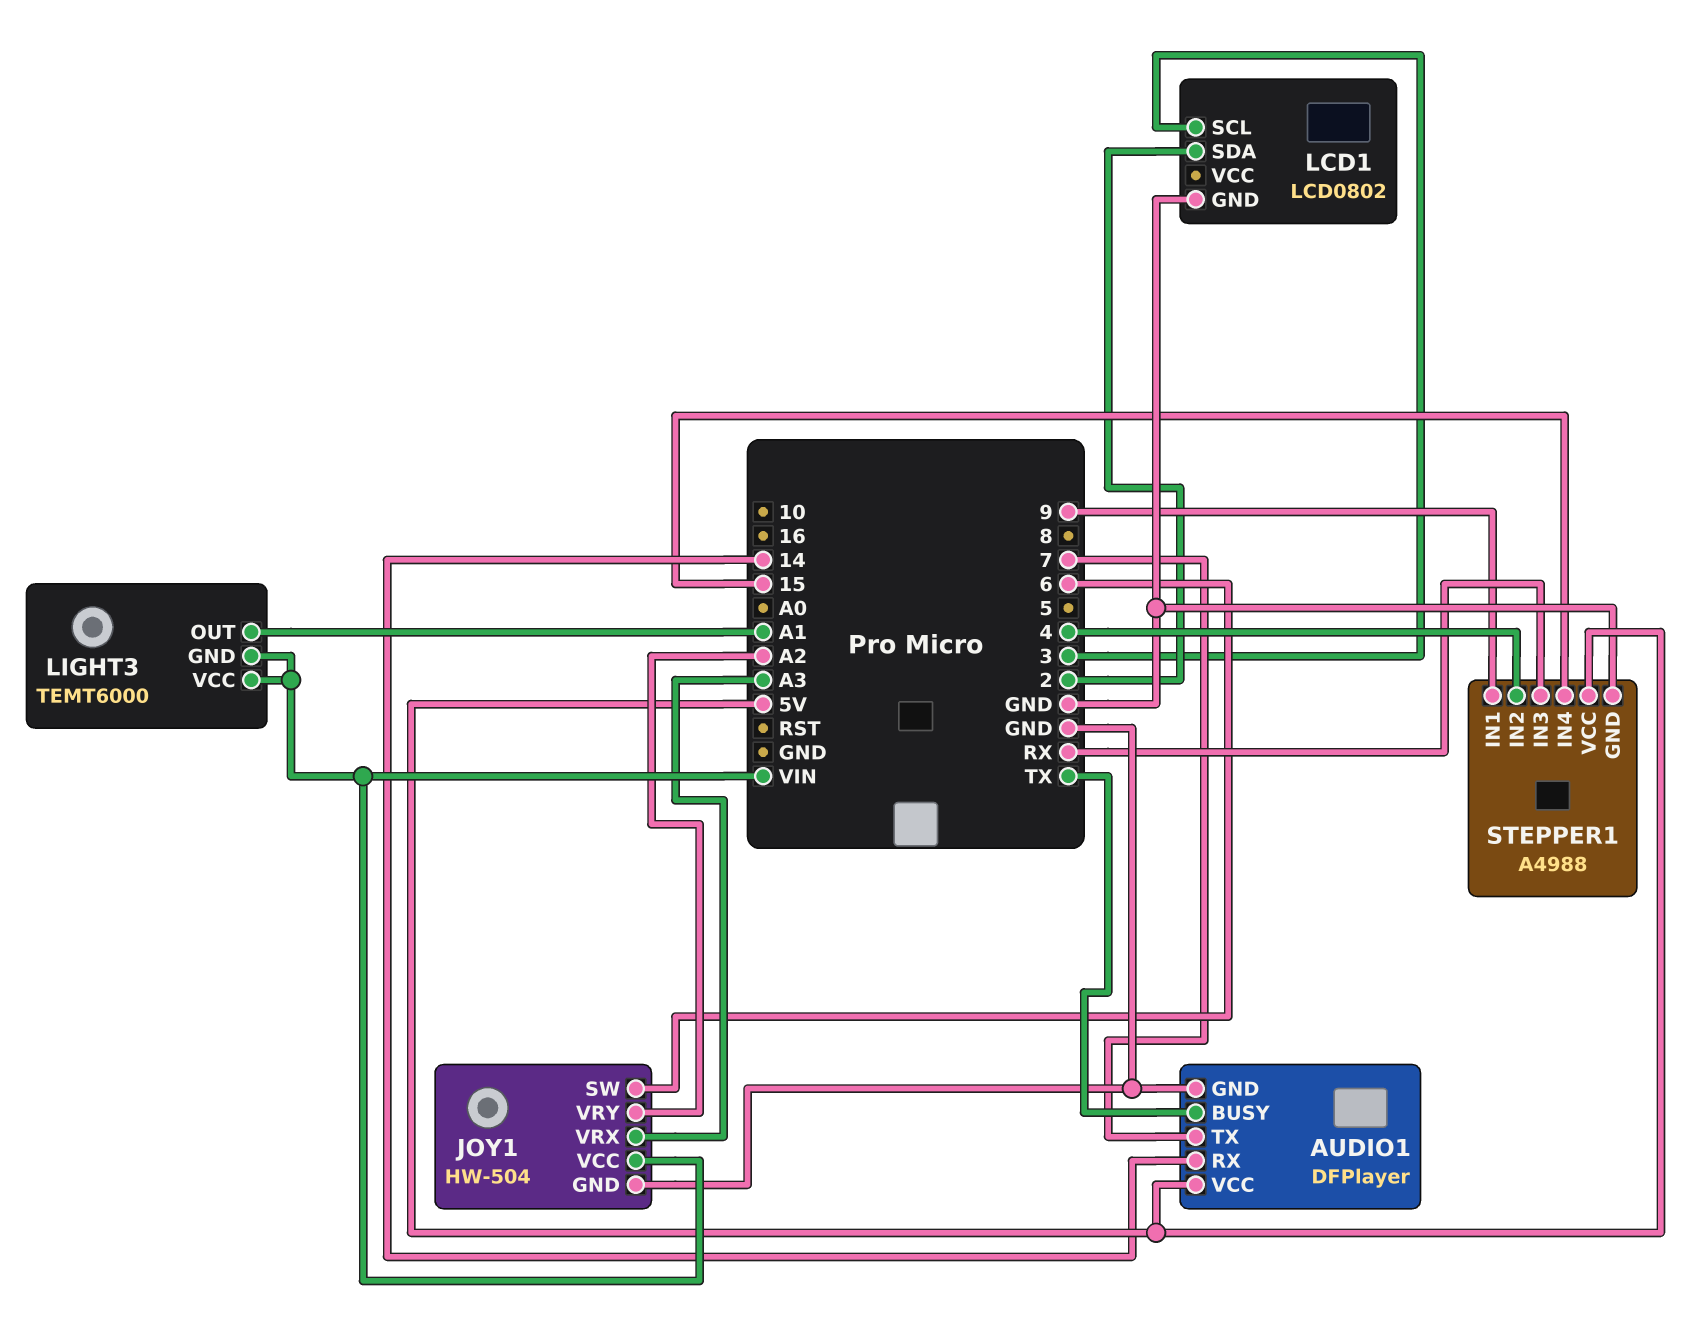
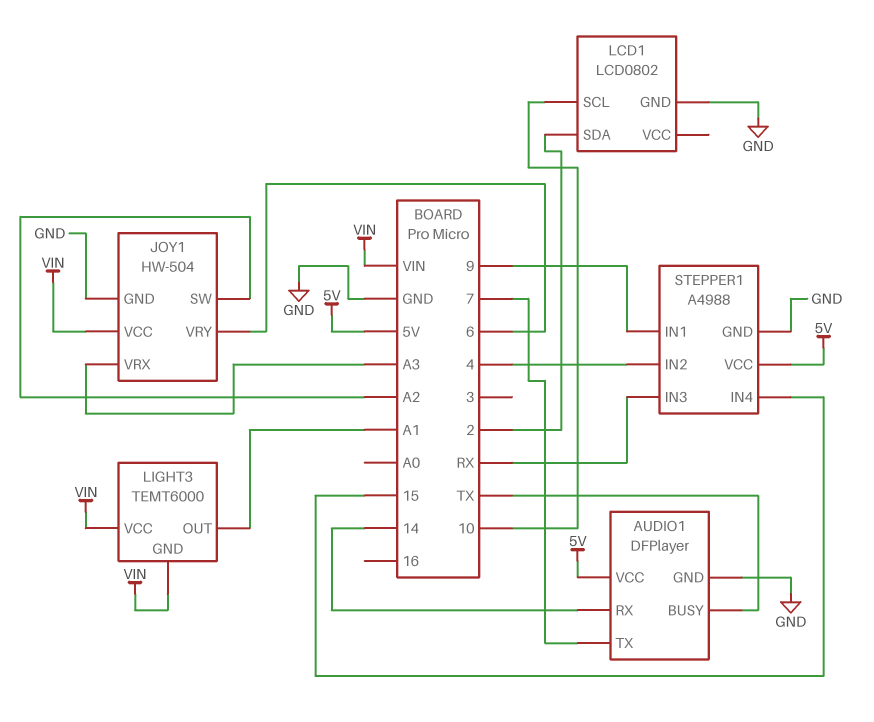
JOY1 pin SW: 6 -> A2
JOY1 pin VRY: A2 -> 6
LCD1 pin SCL: 3 -> 10

